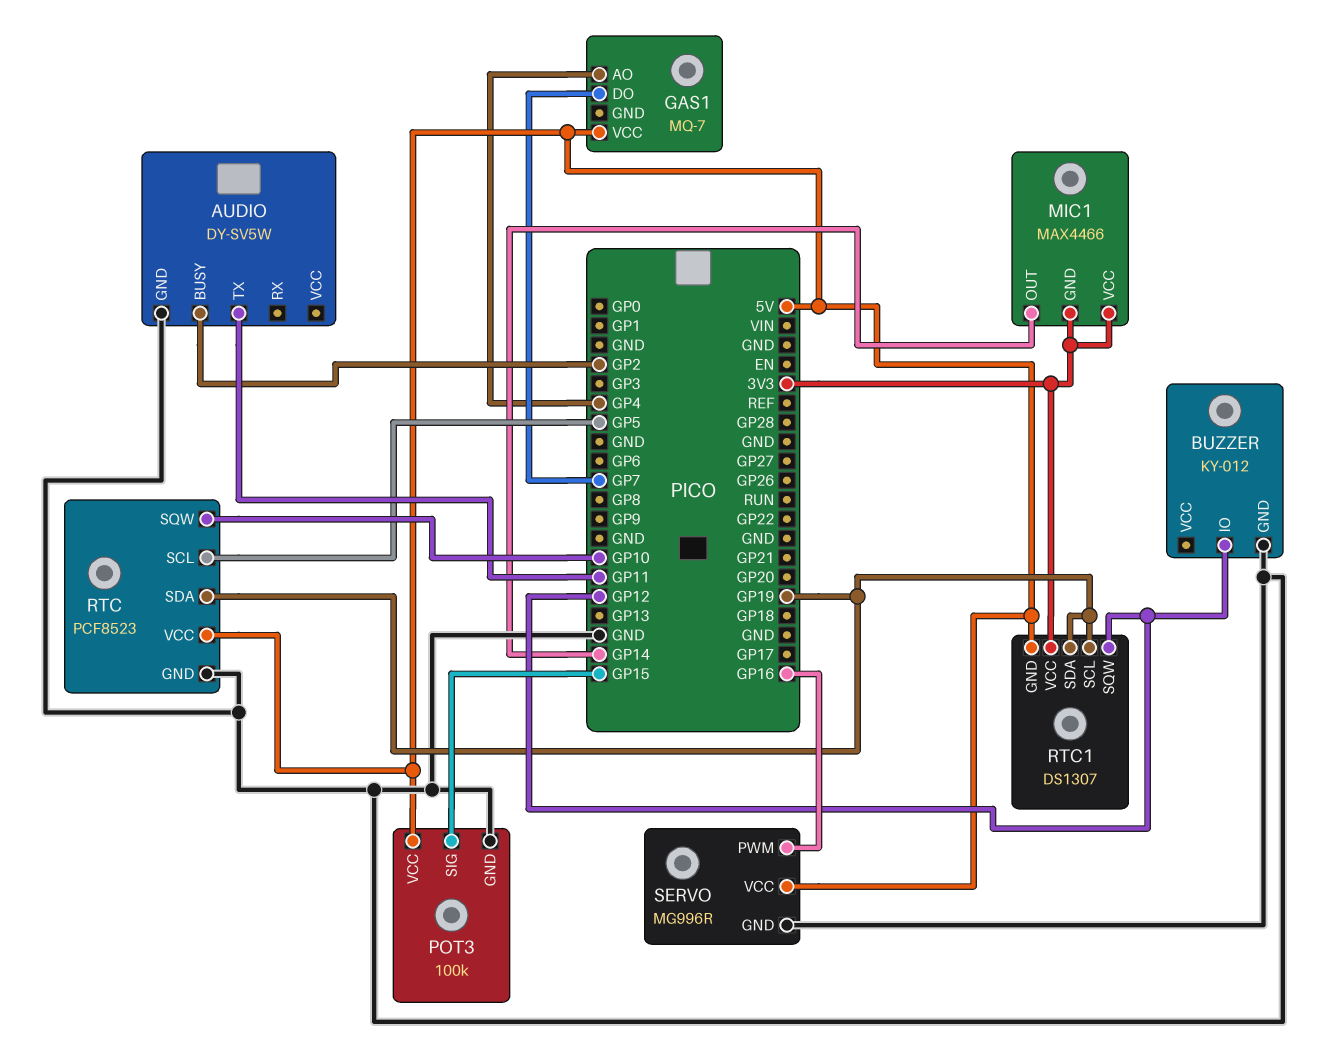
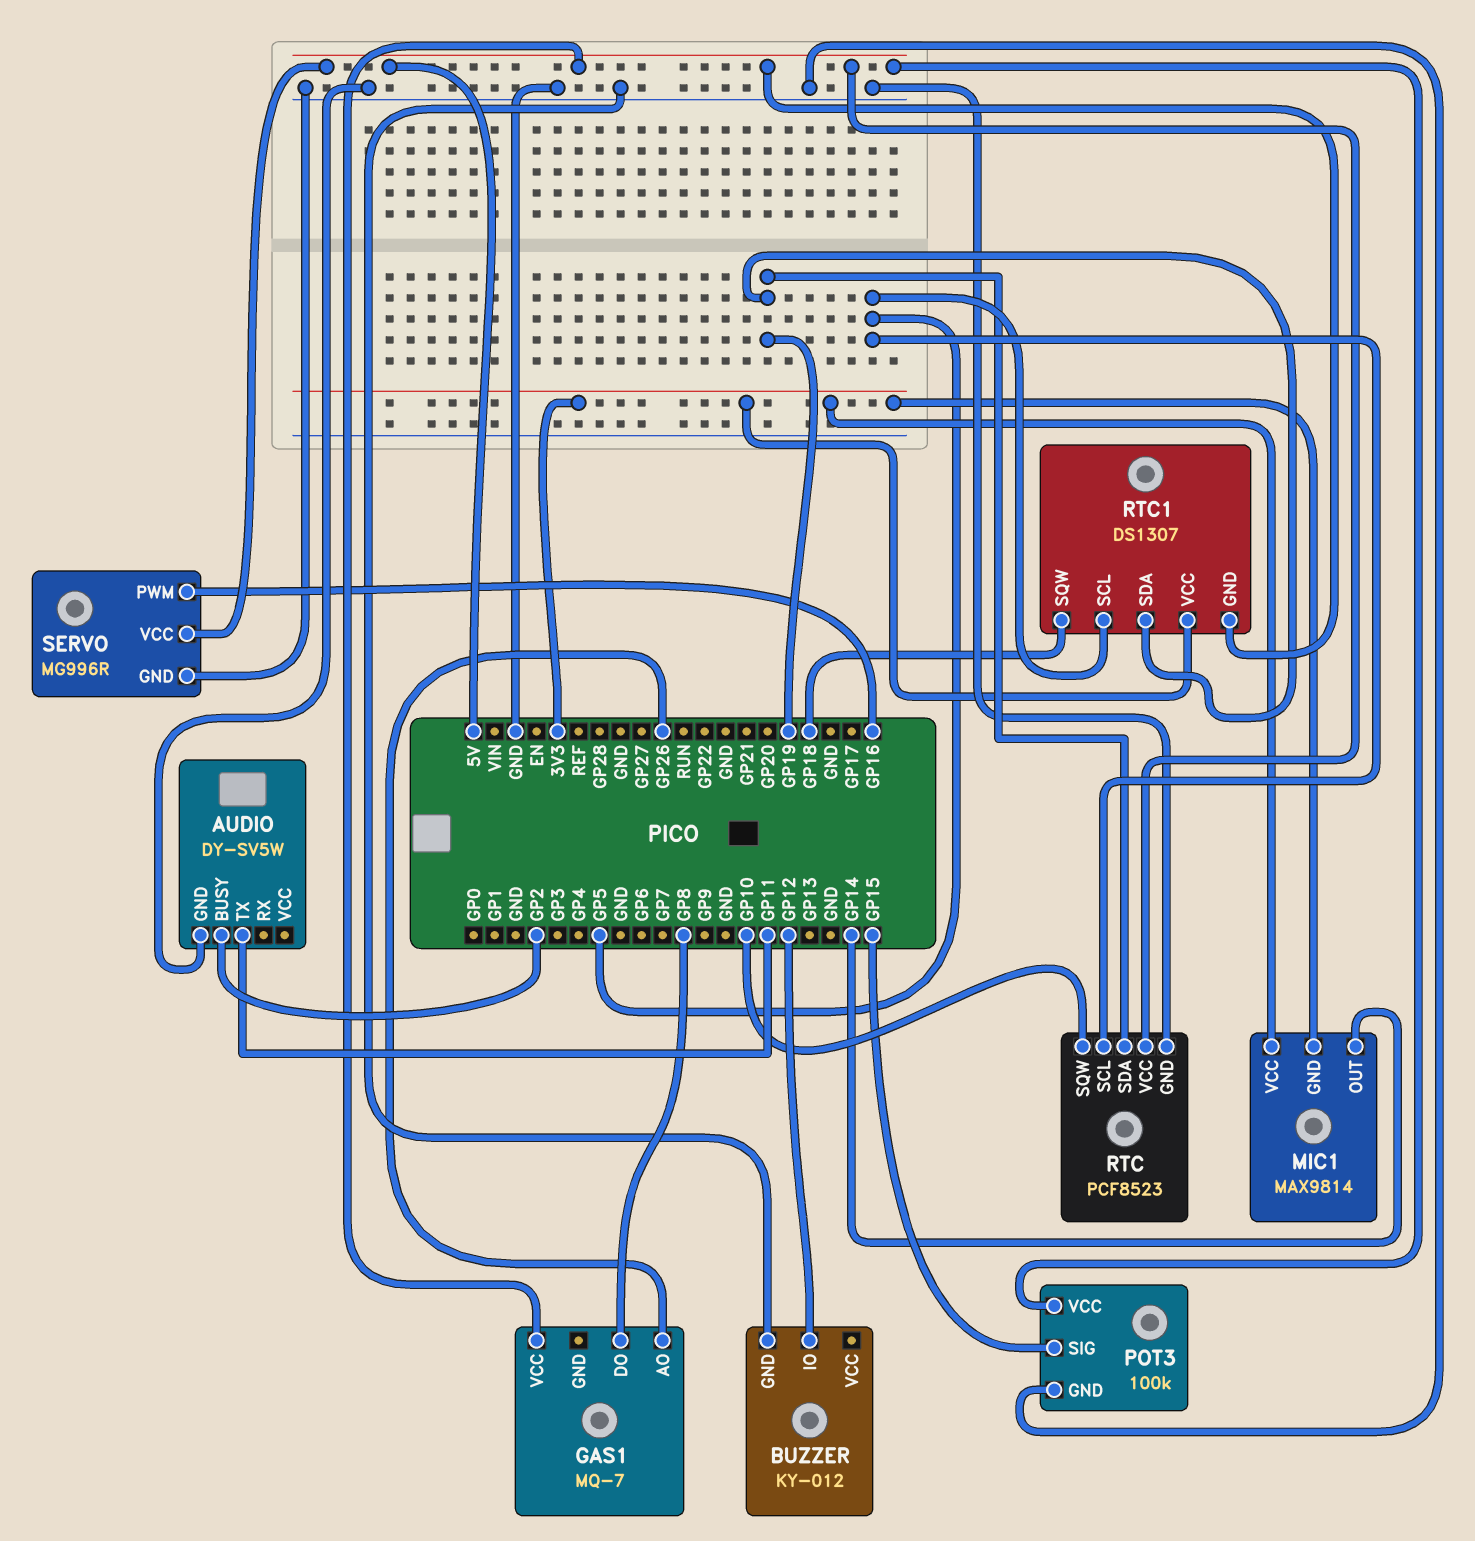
GAS1 pin AO: GP4 -> GP26
GAS1 pin DO: GP7 -> GP8
MIC1: MAX4466 -> MAX9814
RTC1 pin SCL: GP19 -> GP5
RTC1 pin SQW: GP12 -> GP18

